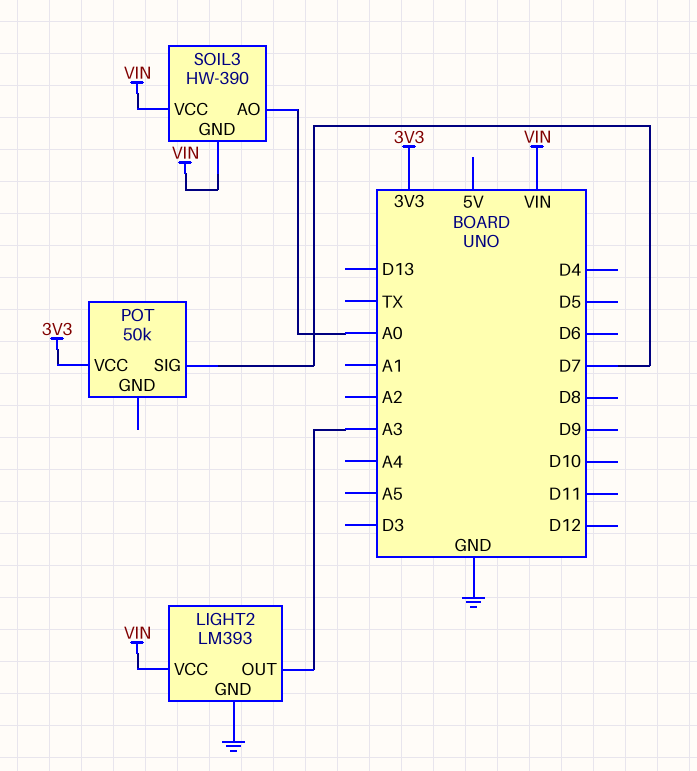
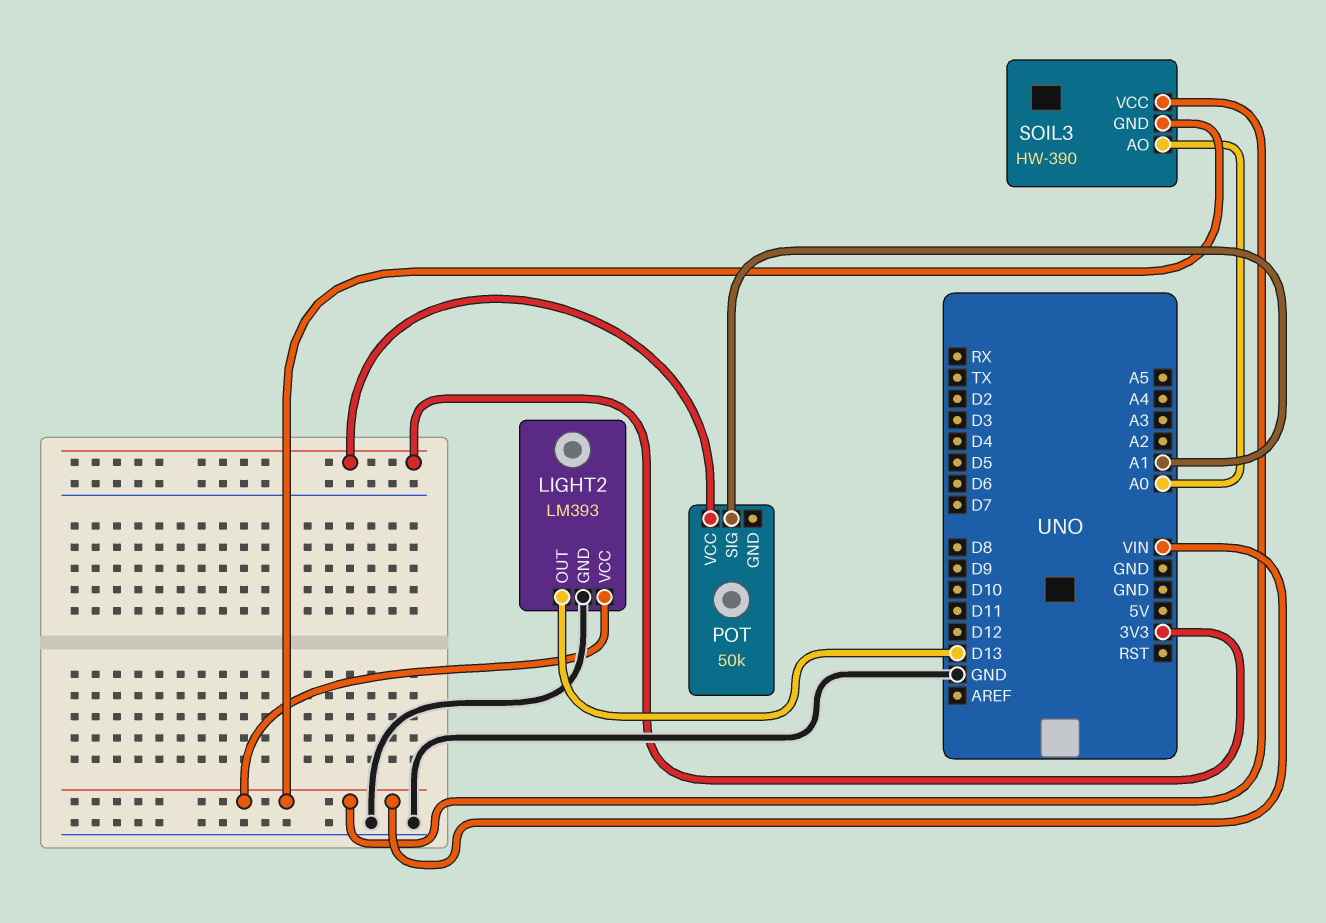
LIGHT2 pin OUT: A3 -> D13
POT pin SIG: D7 -> A1

